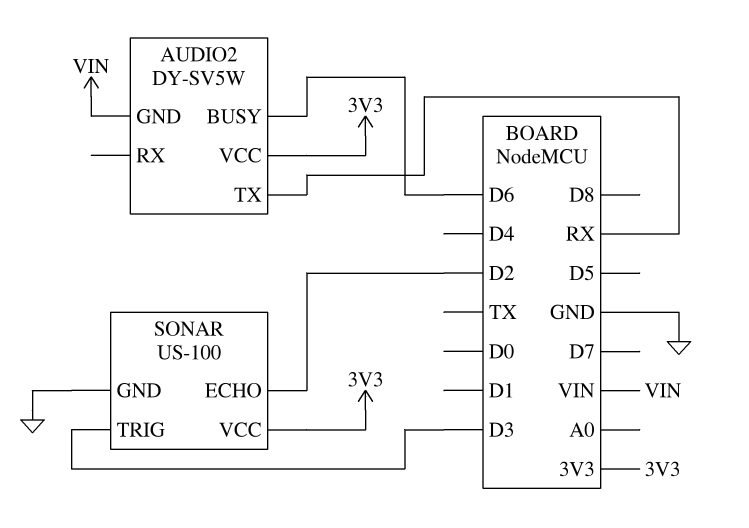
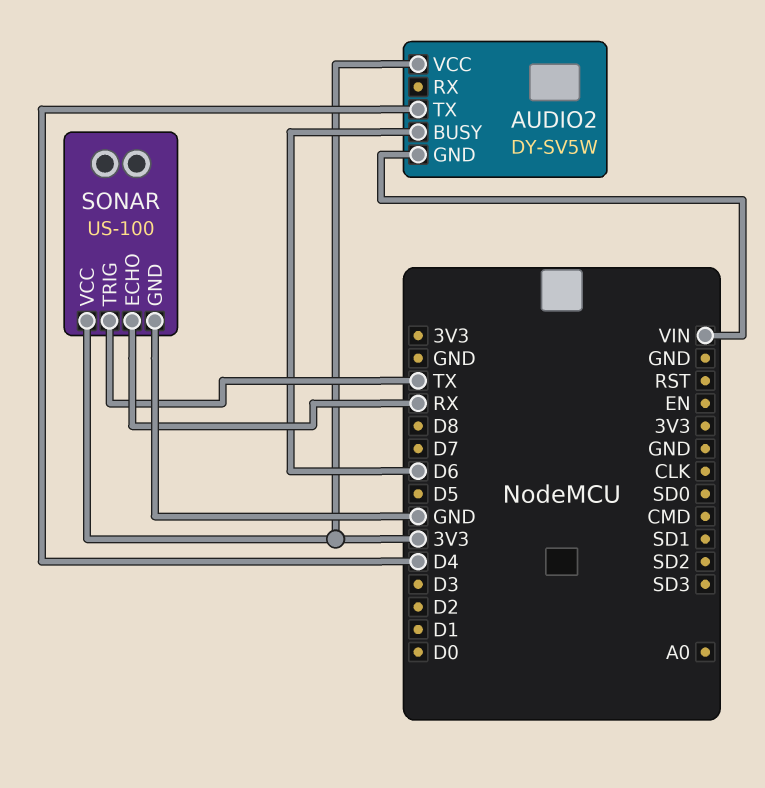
AUDIO2 pin TX: RX -> D4
SONAR pin ECHO: D2 -> RX
SONAR pin TRIG: D3 -> TX

